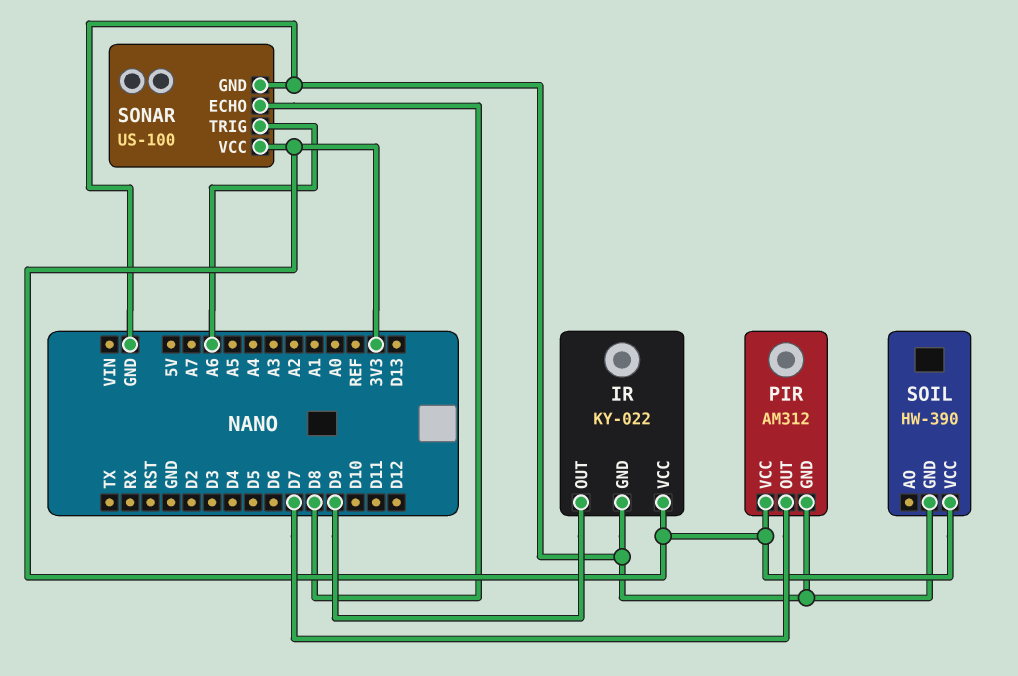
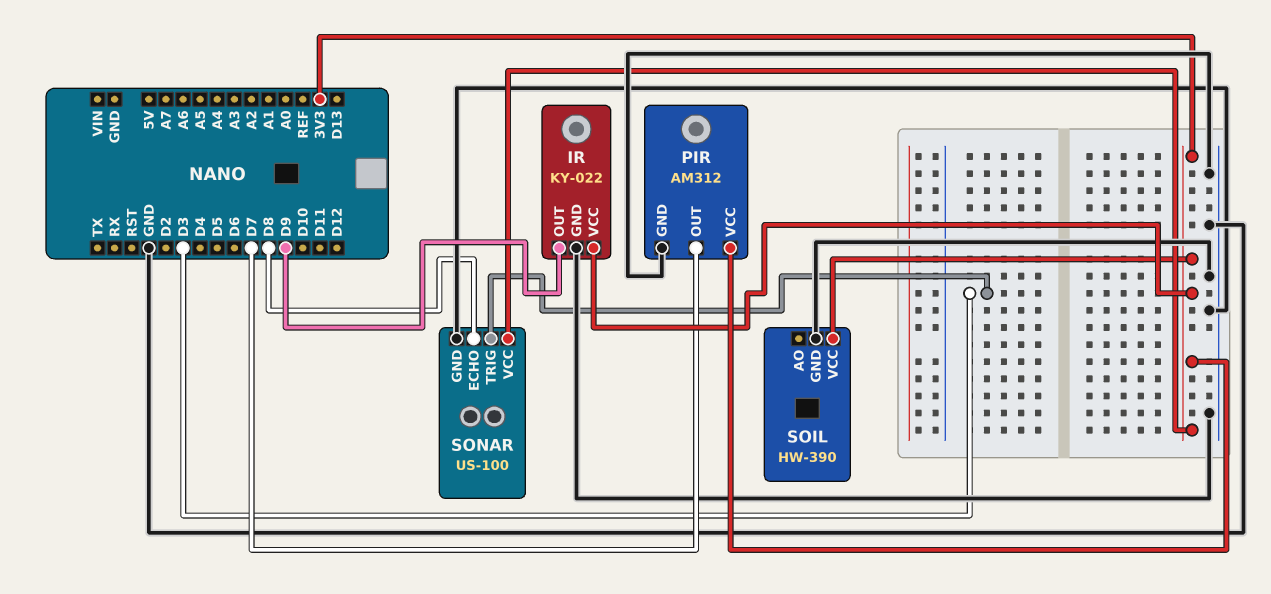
SONAR pin TRIG: A6 -> D3

